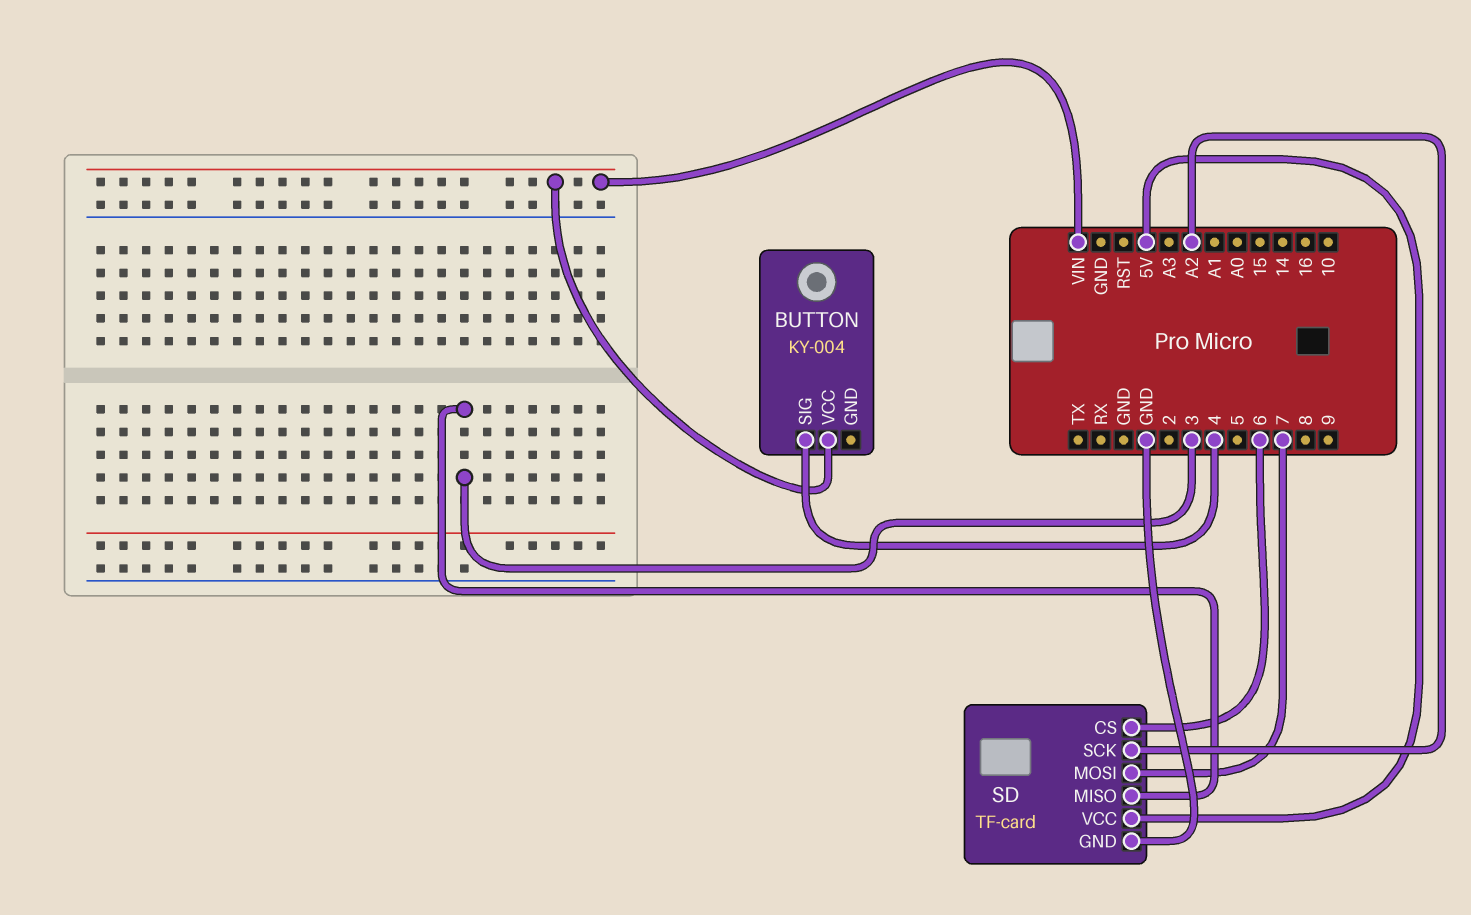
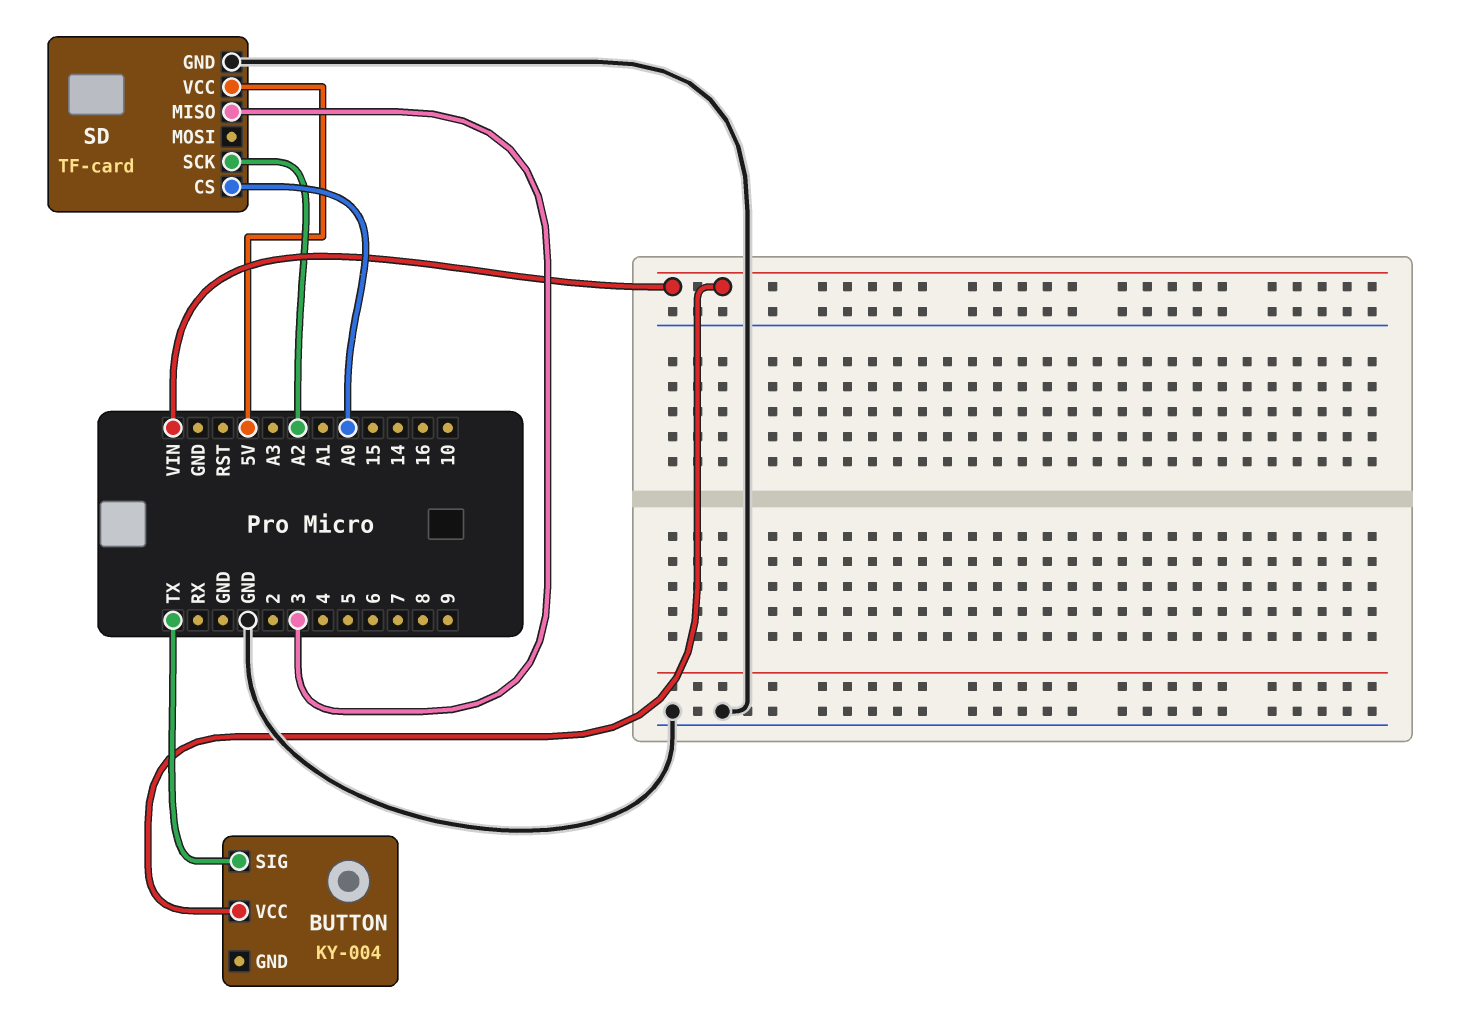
BUTTON pin SIG: 4 -> TX
SD pin CS: 6 -> A0
SD pin MOSI: 7 -> none

